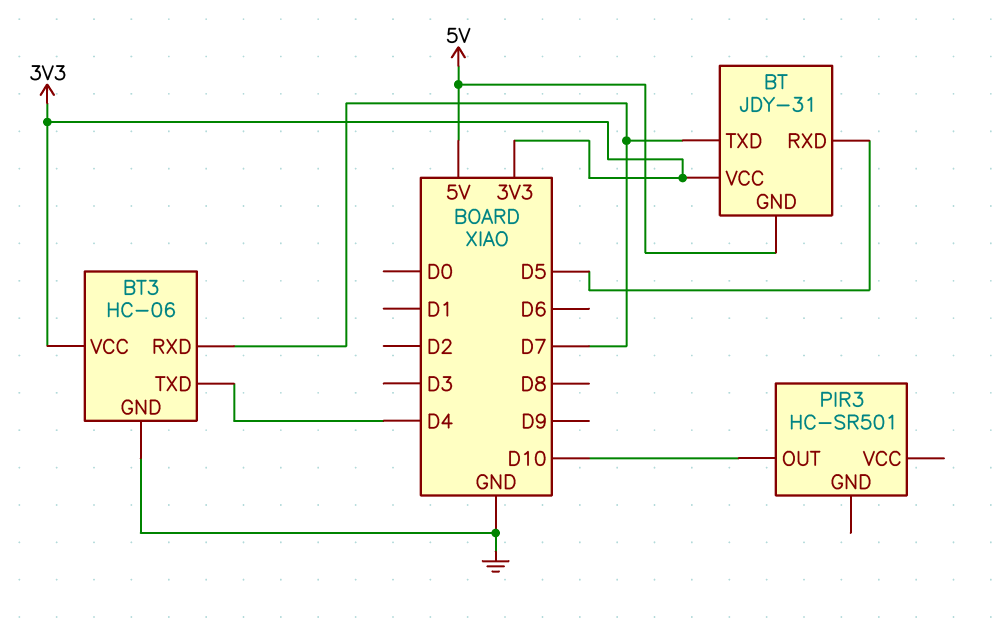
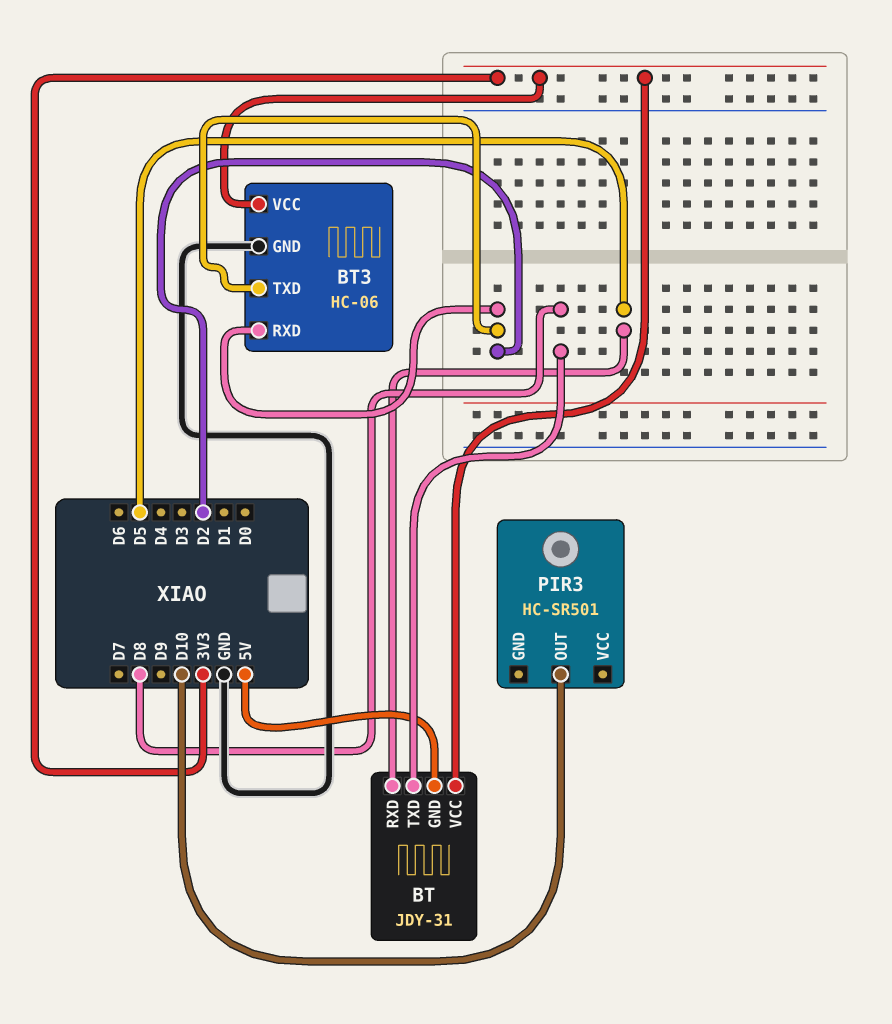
BT pin TXD: D7 -> D8
BT3 pin RXD: D7 -> D2
BT3 pin TXD: D4 -> D2

